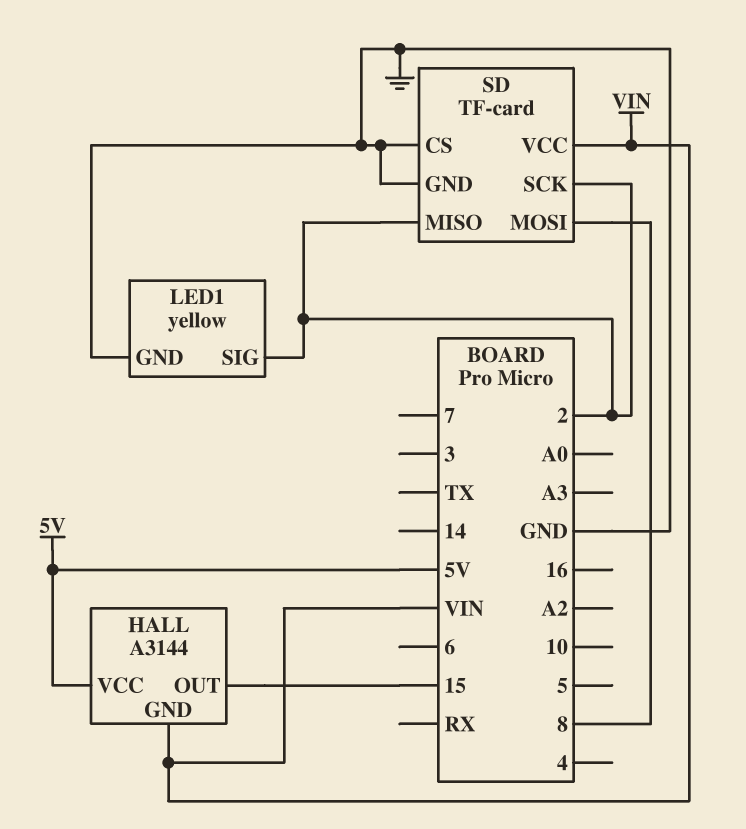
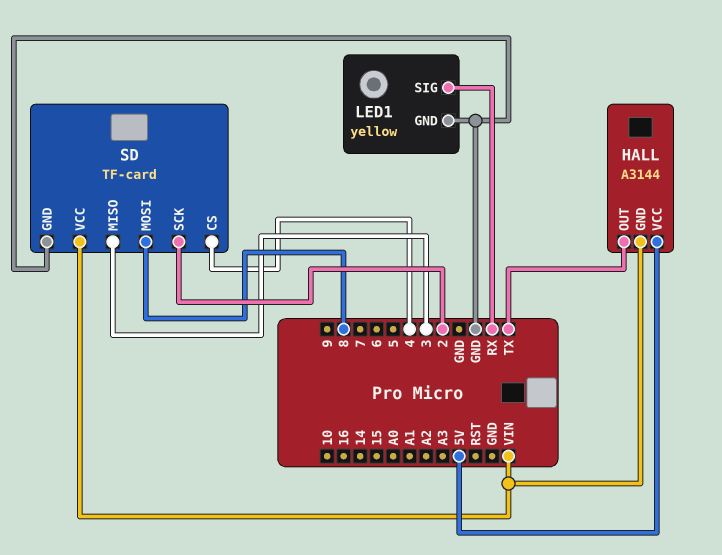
HALL pin OUT: 15 -> TX
LED1 pin SIG: 2 -> RX
SD pin CS: GND -> 4
SD pin MISO: 2 -> 3

